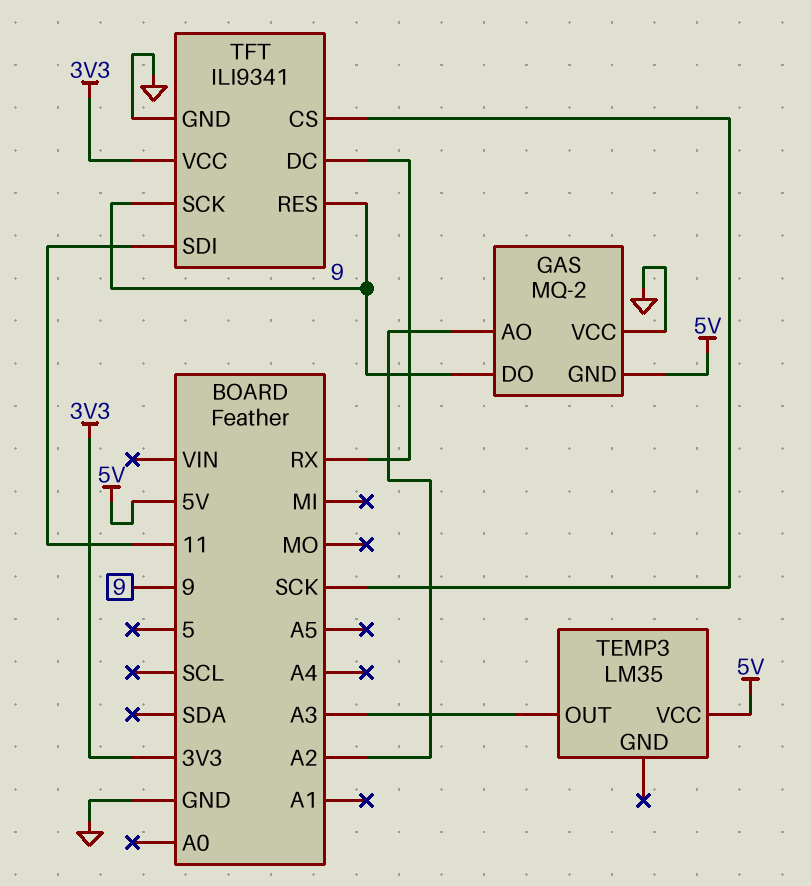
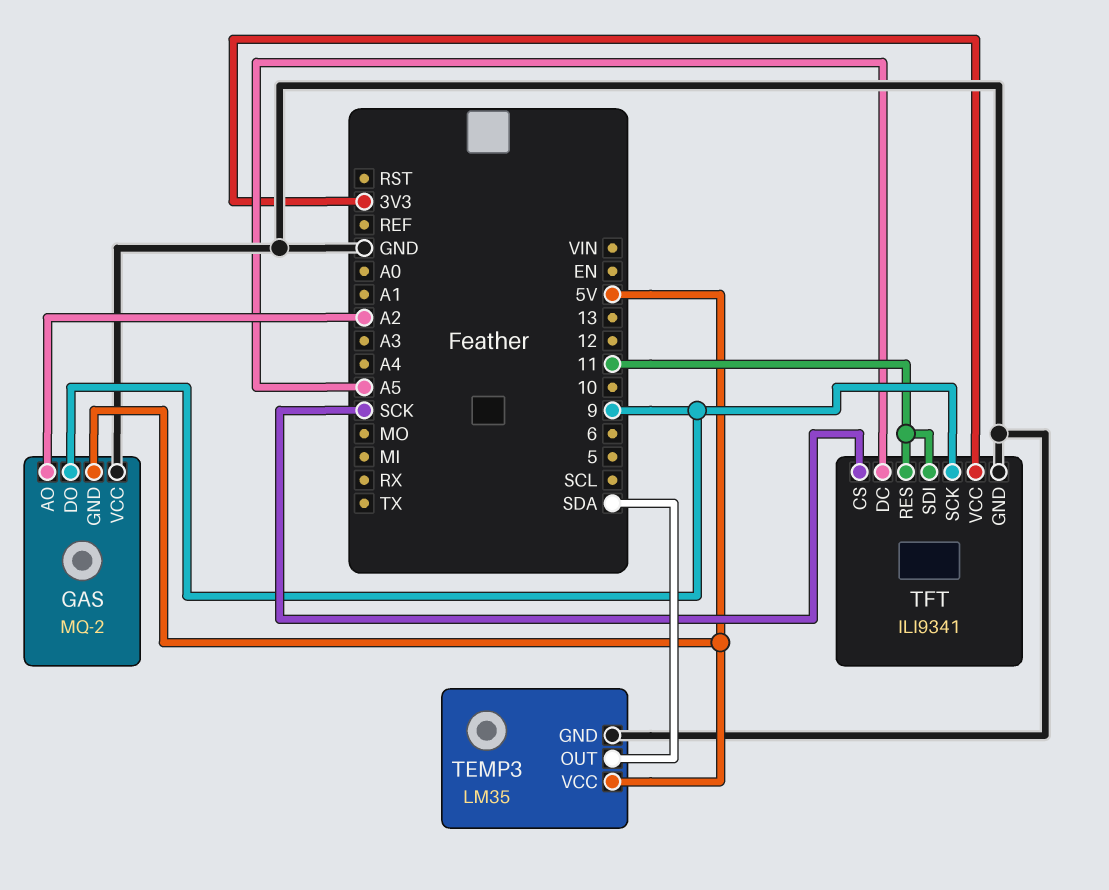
TEMP3 pin GND: none -> GND
TEMP3 pin OUT: A3 -> SDA
TFT pin DC: RX -> A5
TFT pin RES: 9 -> 11

